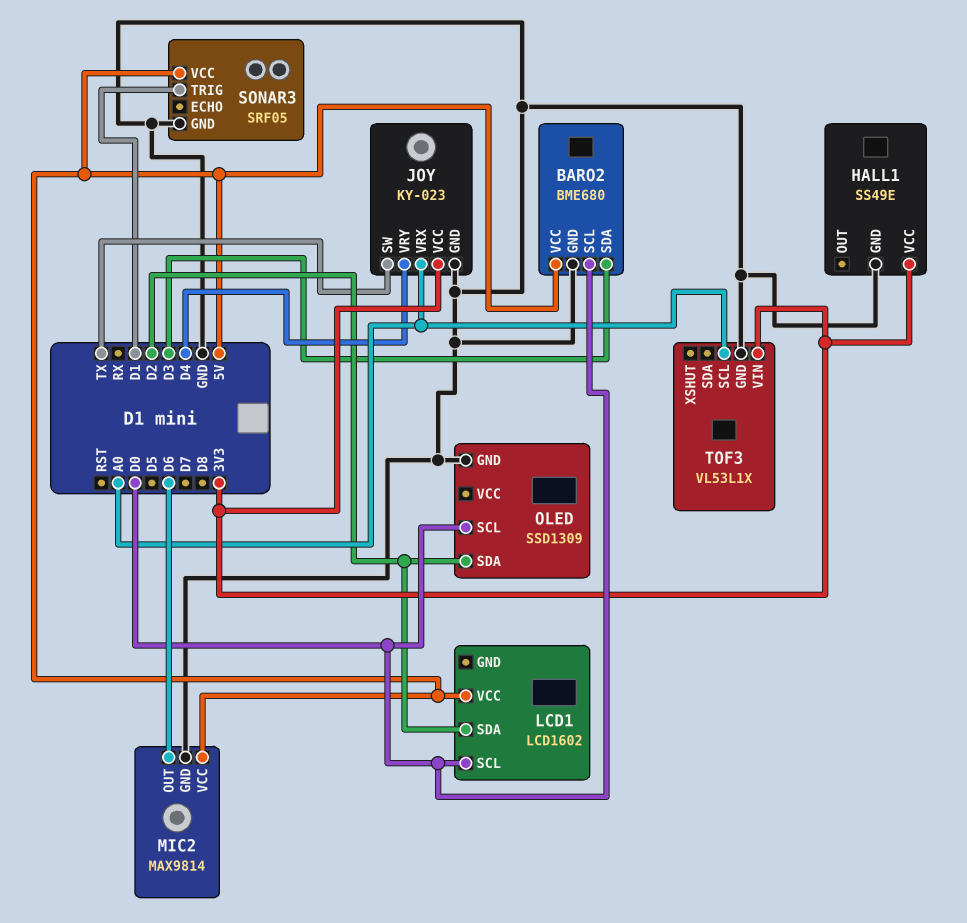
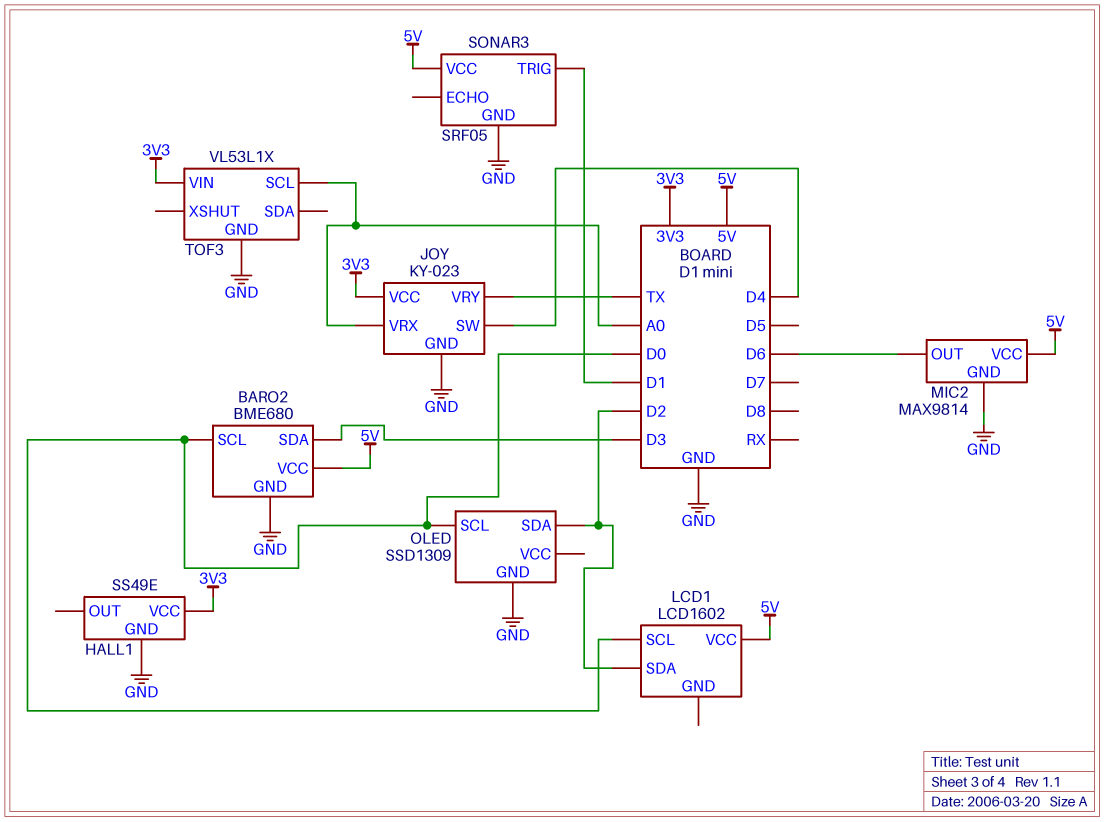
JOY pin SW: TX -> D4
JOY pin VRY: D4 -> TX

